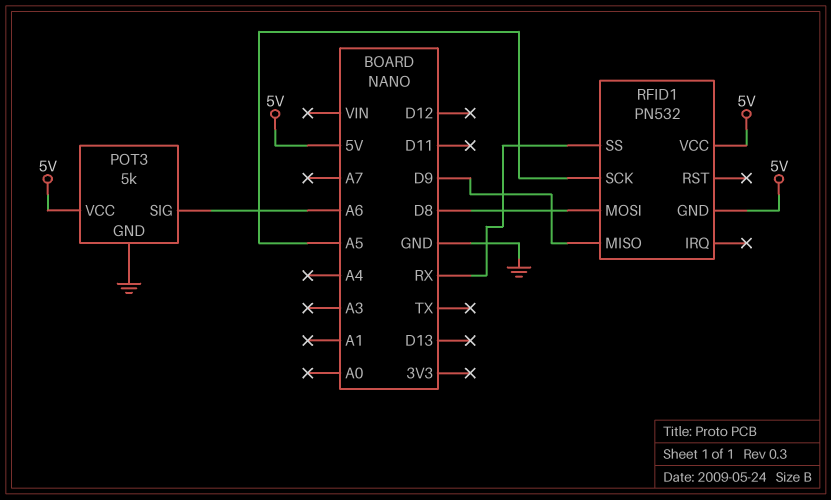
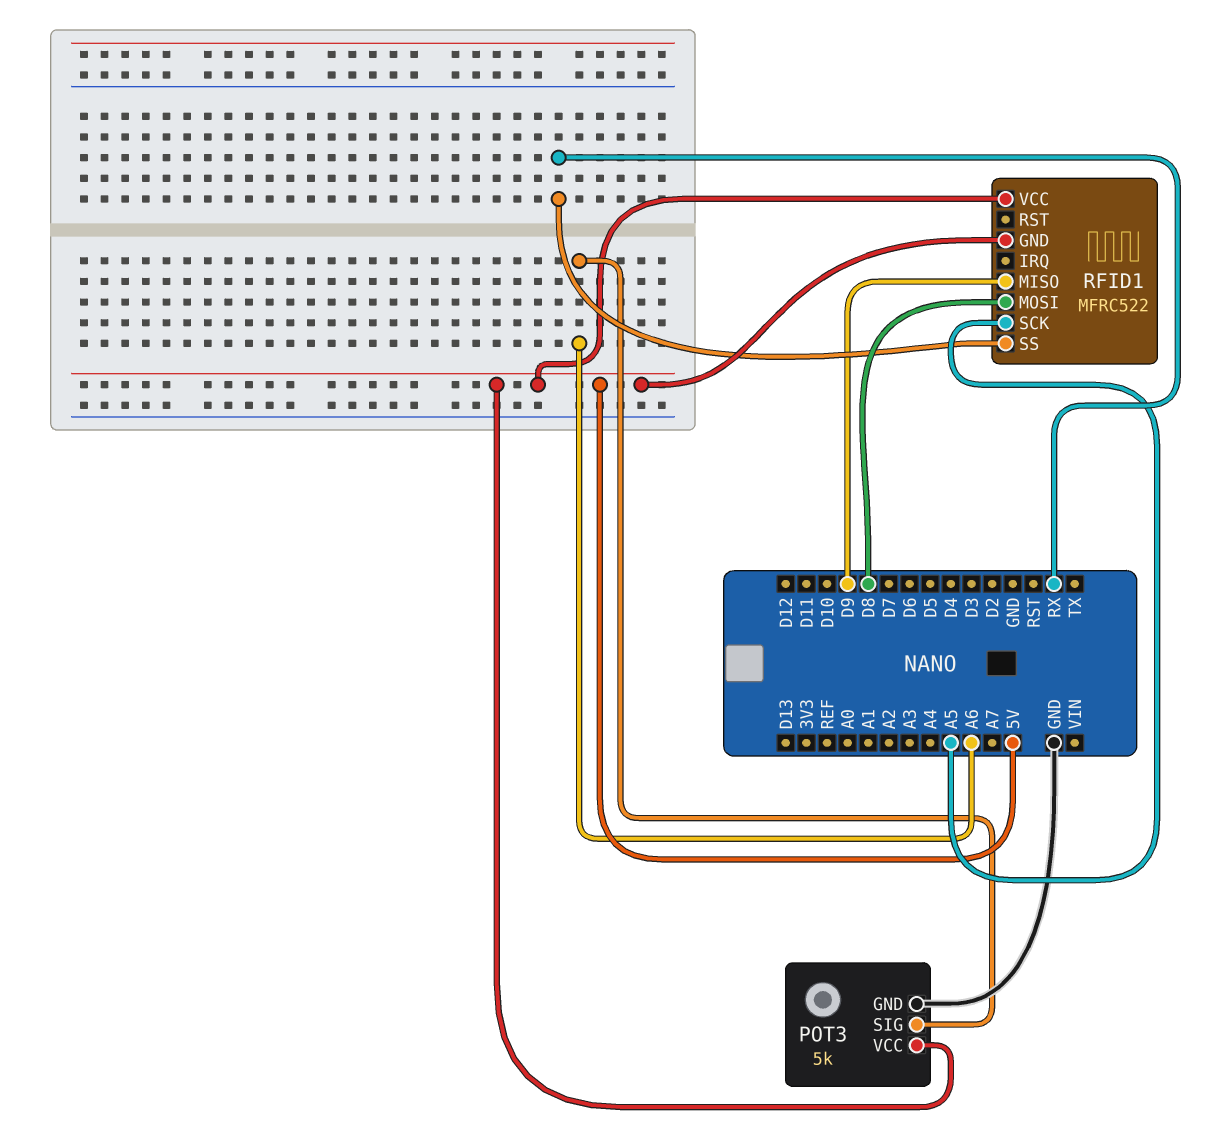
RFID1: PN532 -> MFRC522

